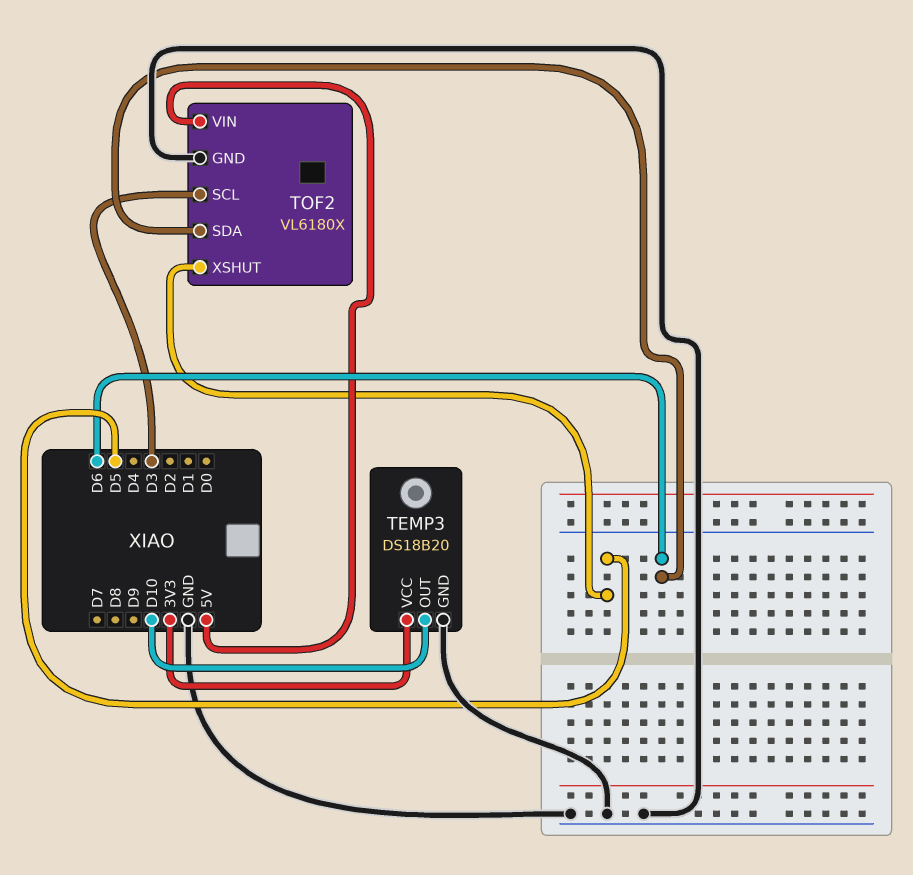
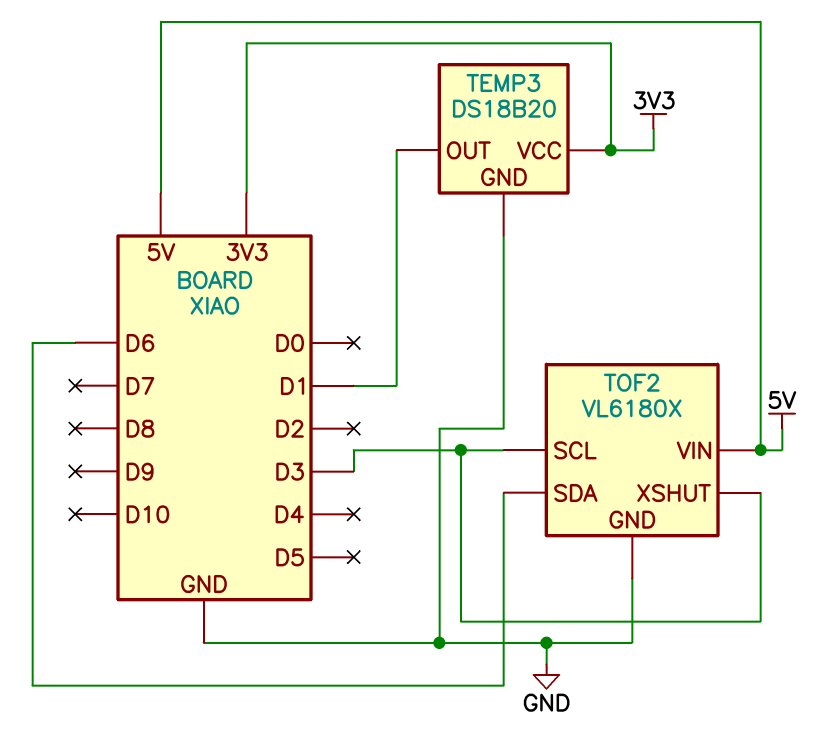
TEMP3 pin OUT: D10 -> D1
TOF2 pin XSHUT: D5 -> D3

